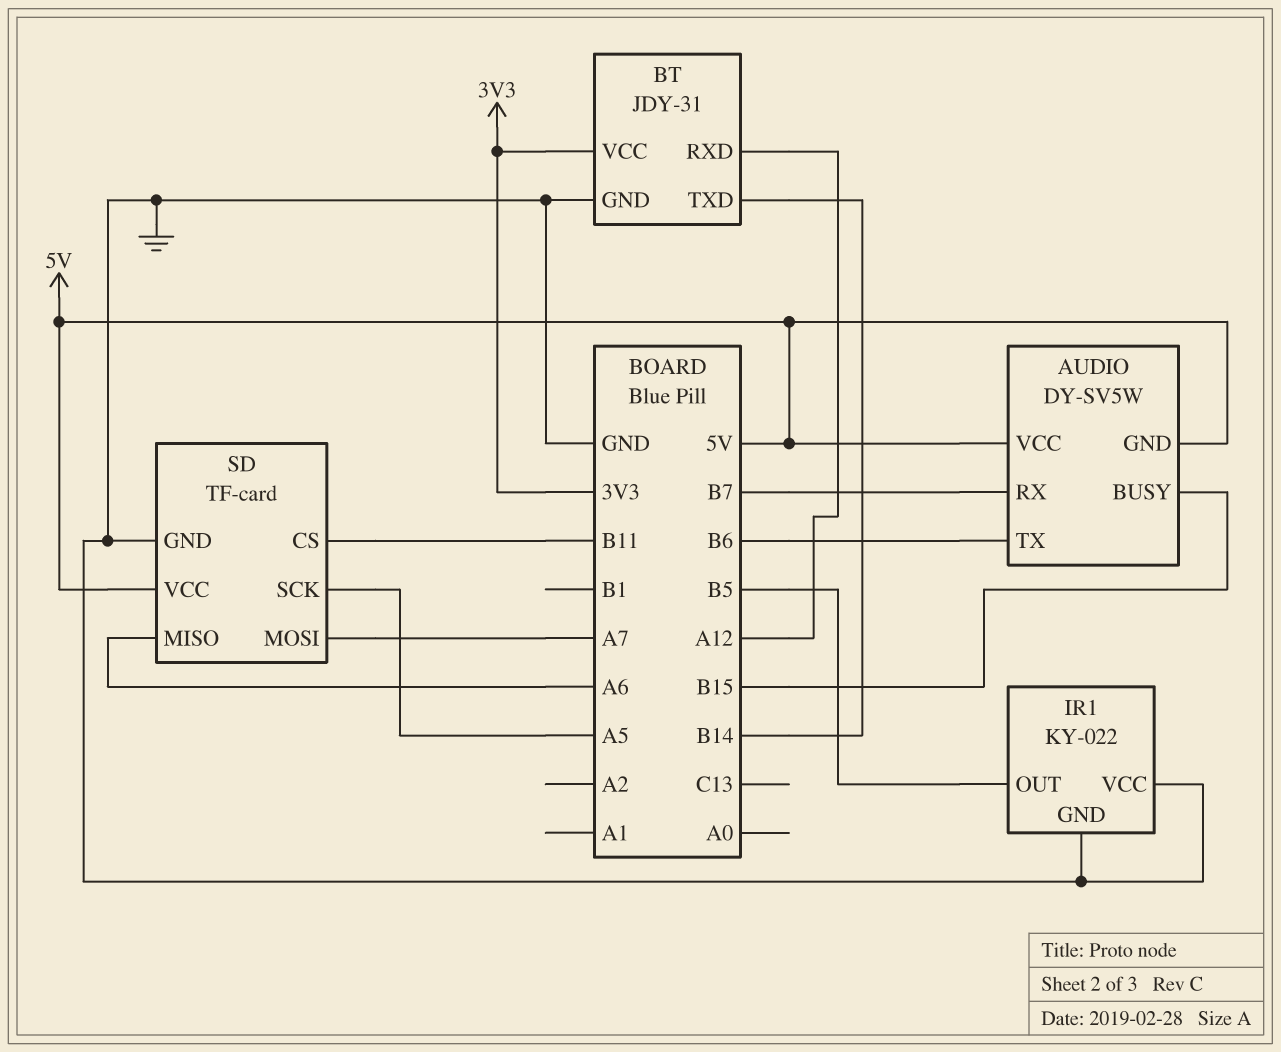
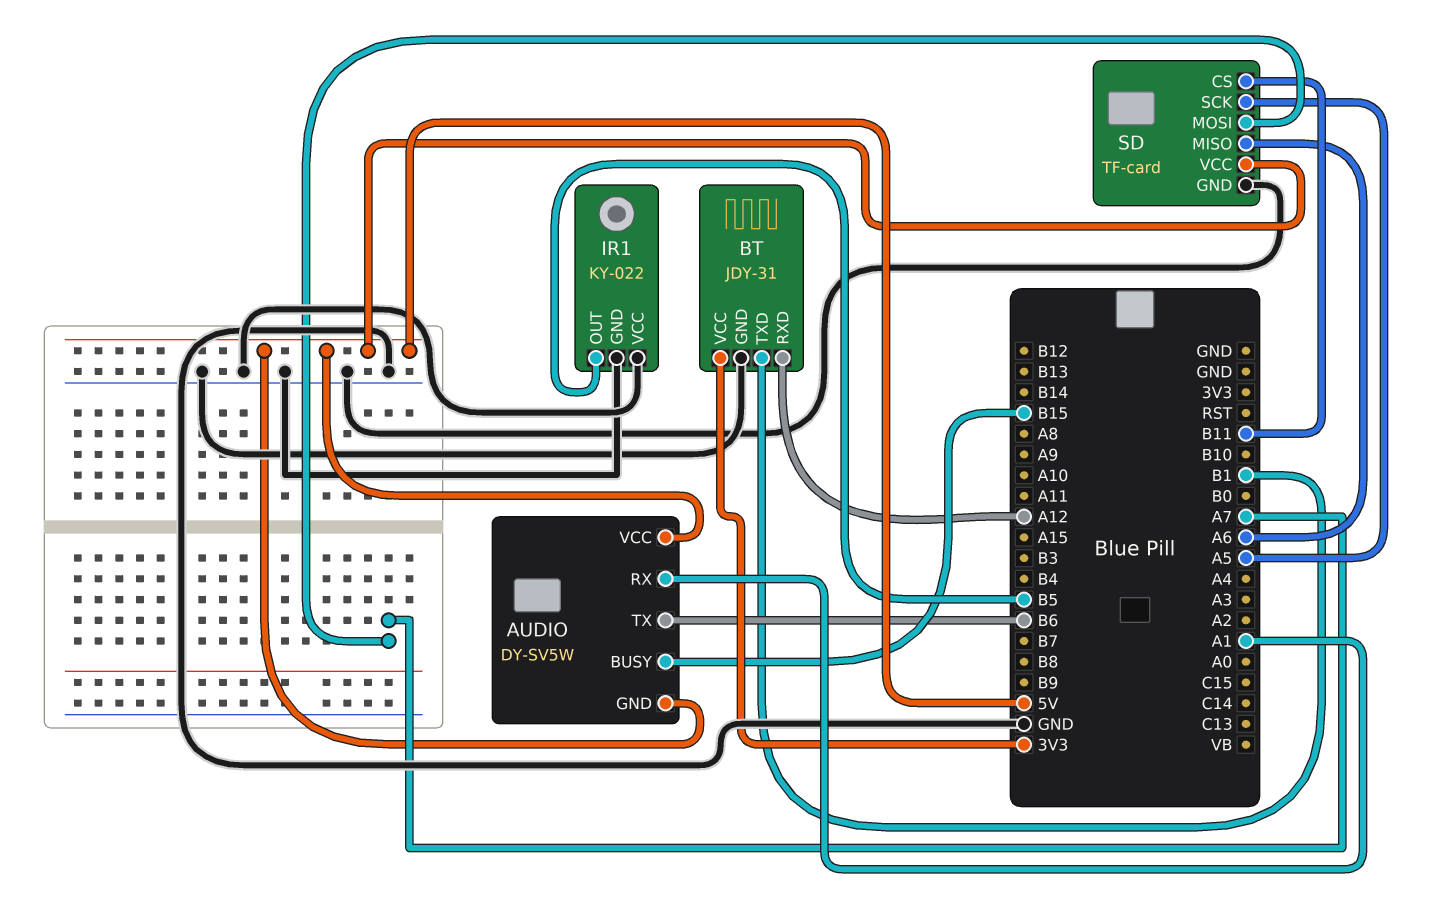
AUDIO pin RX: B7 -> A1
BT pin TXD: B14 -> B1

